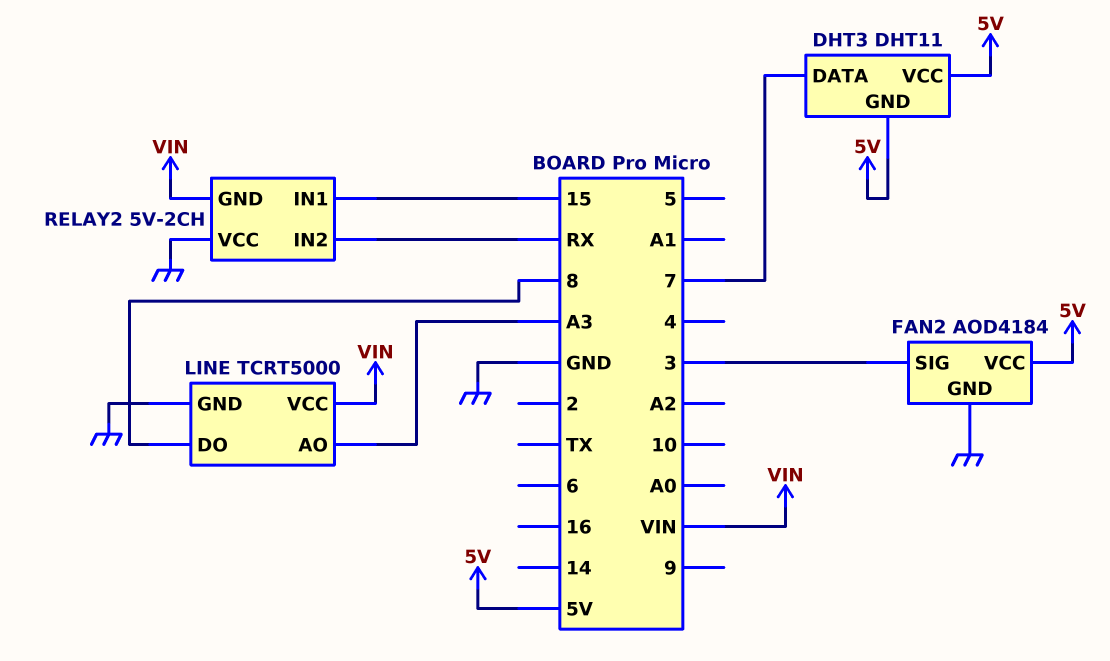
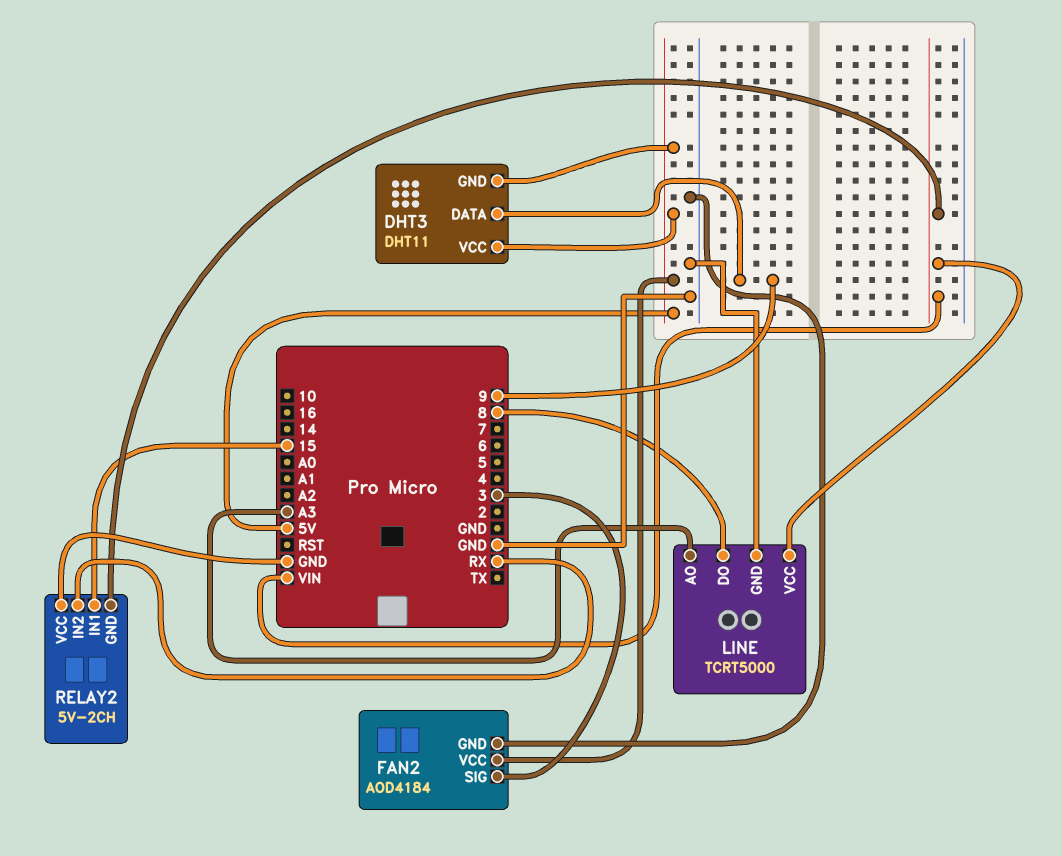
DHT3 pin DATA: 7 -> 9

